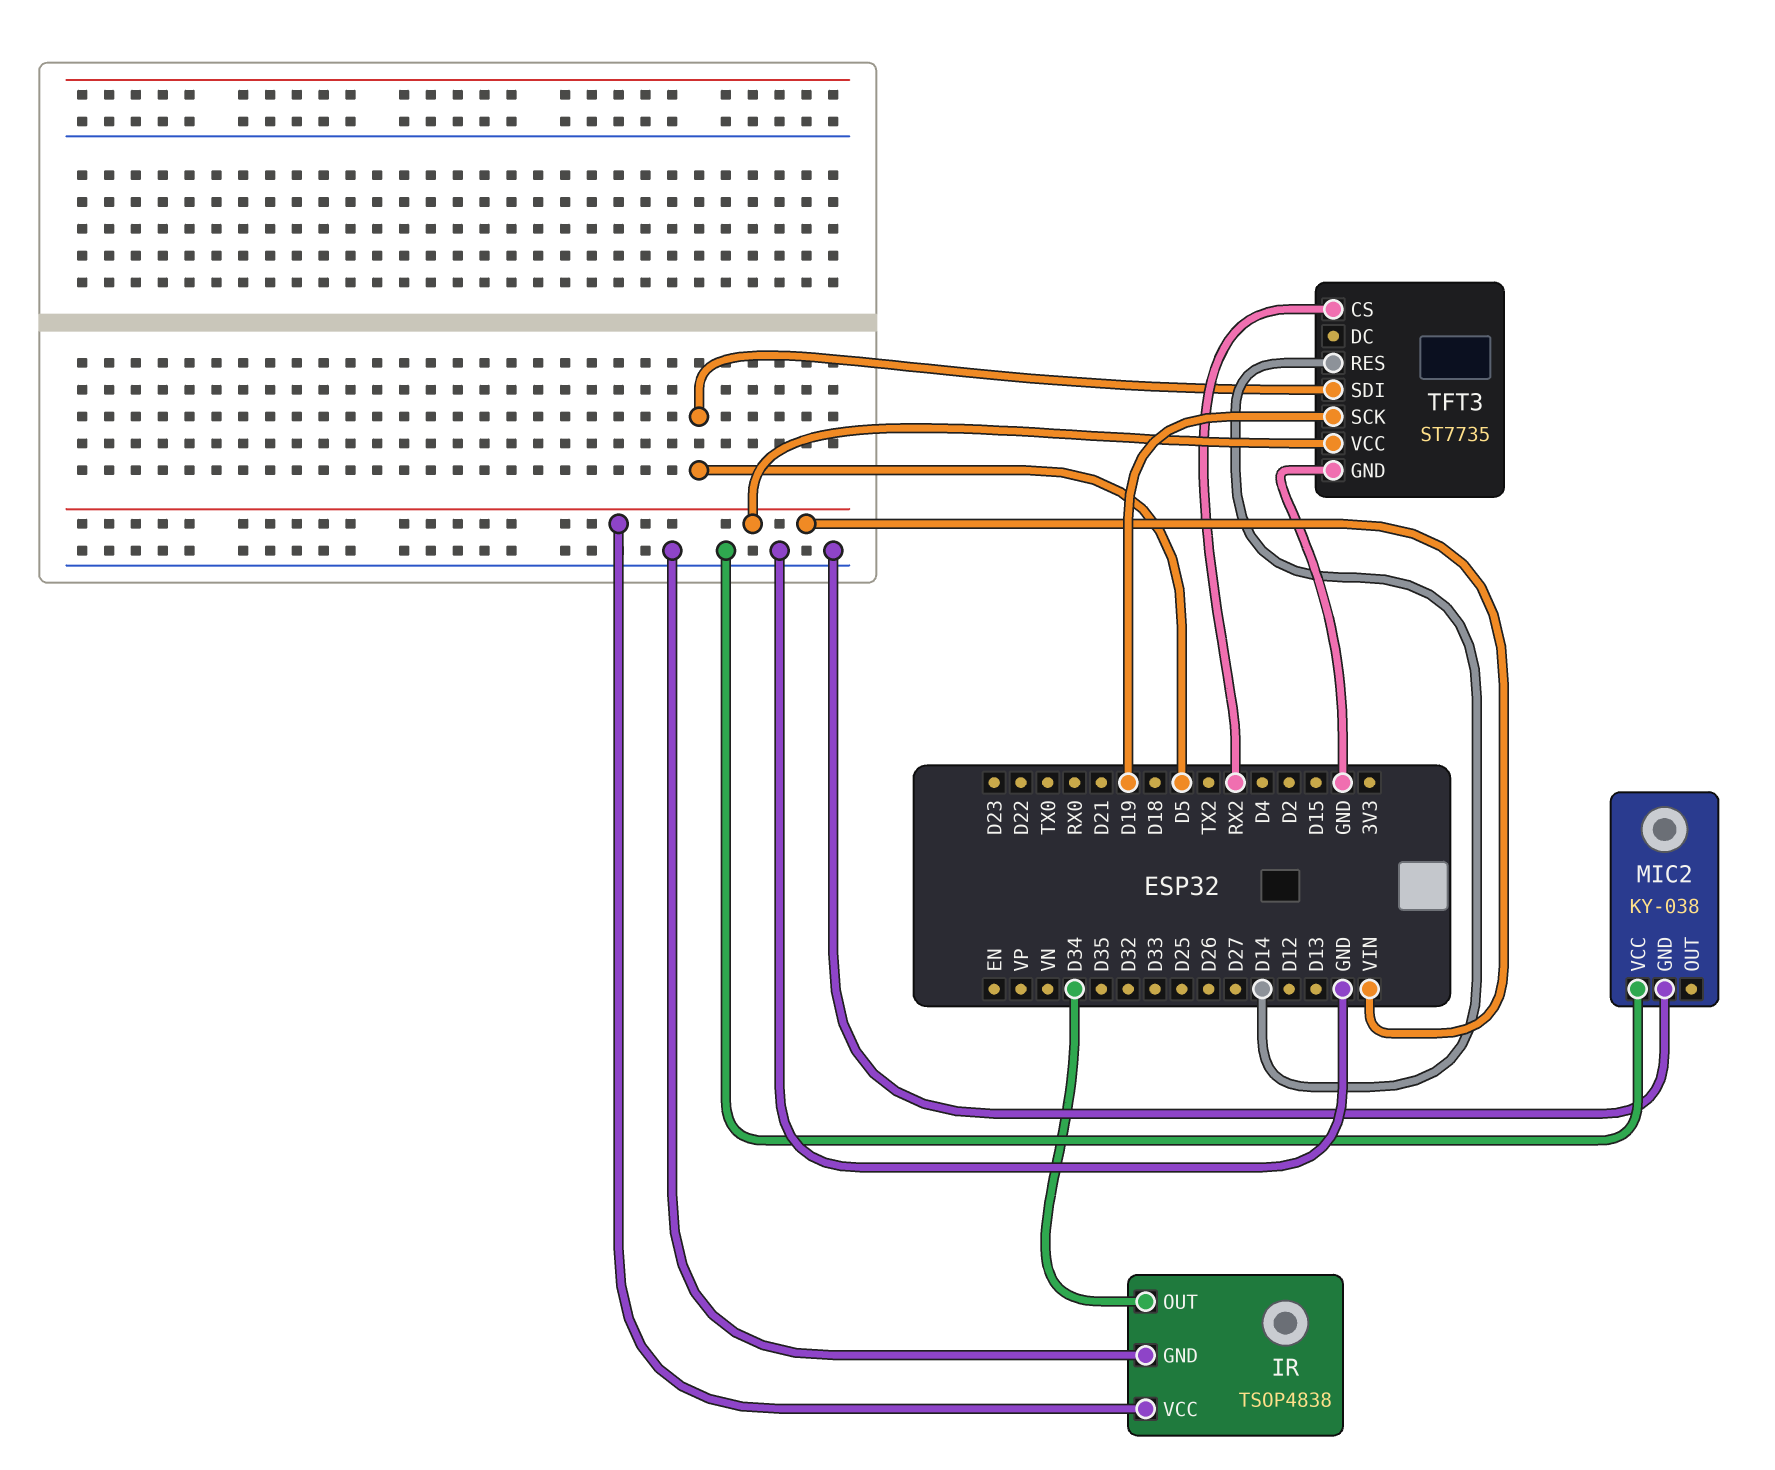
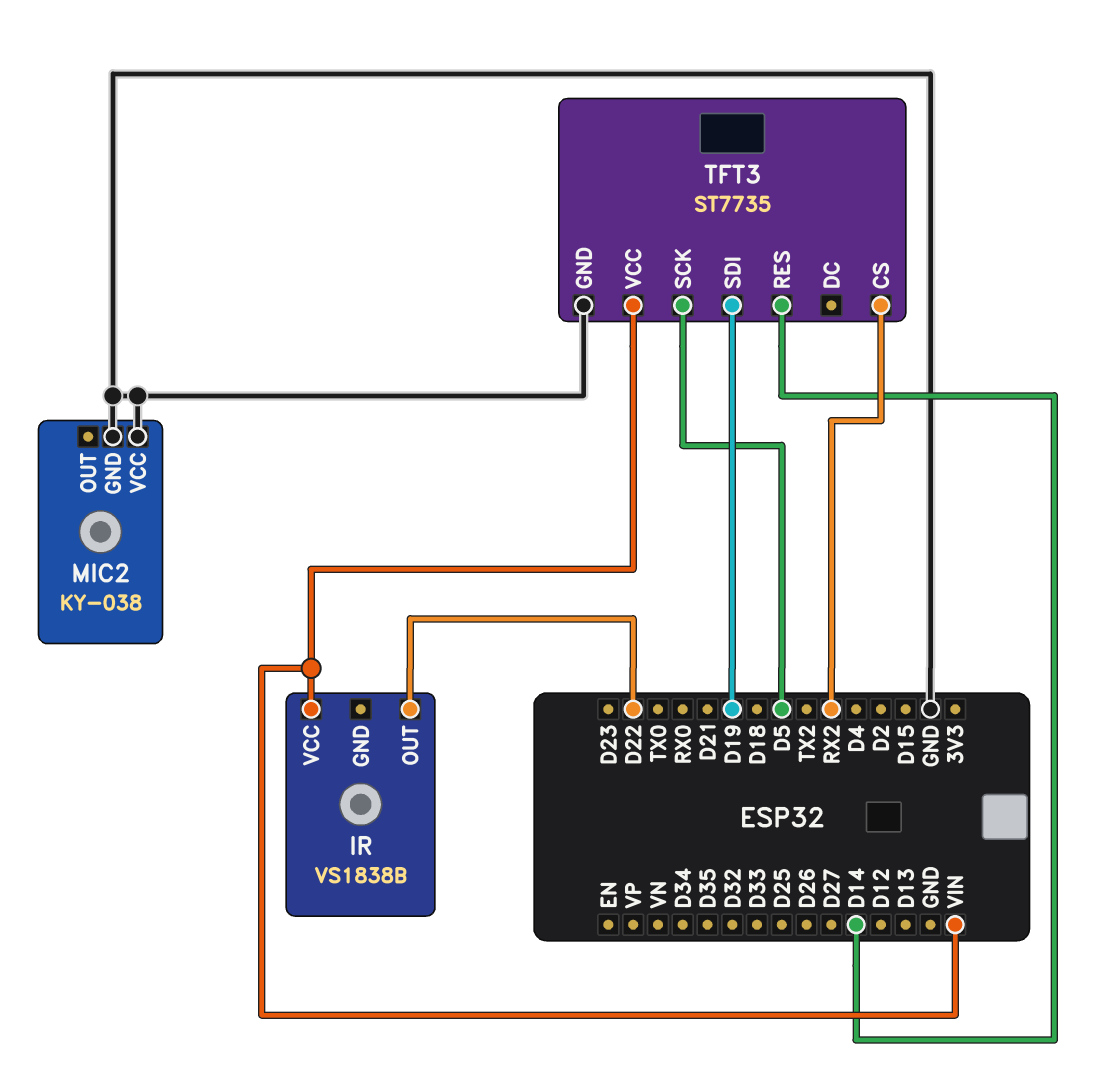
IR: TSOP4838 -> VS1838B
IR pin GND: GND -> none
IR pin OUT: D34 -> D22
TFT3 pin SCK: D19 -> D5
TFT3 pin SDI: D5 -> D19

